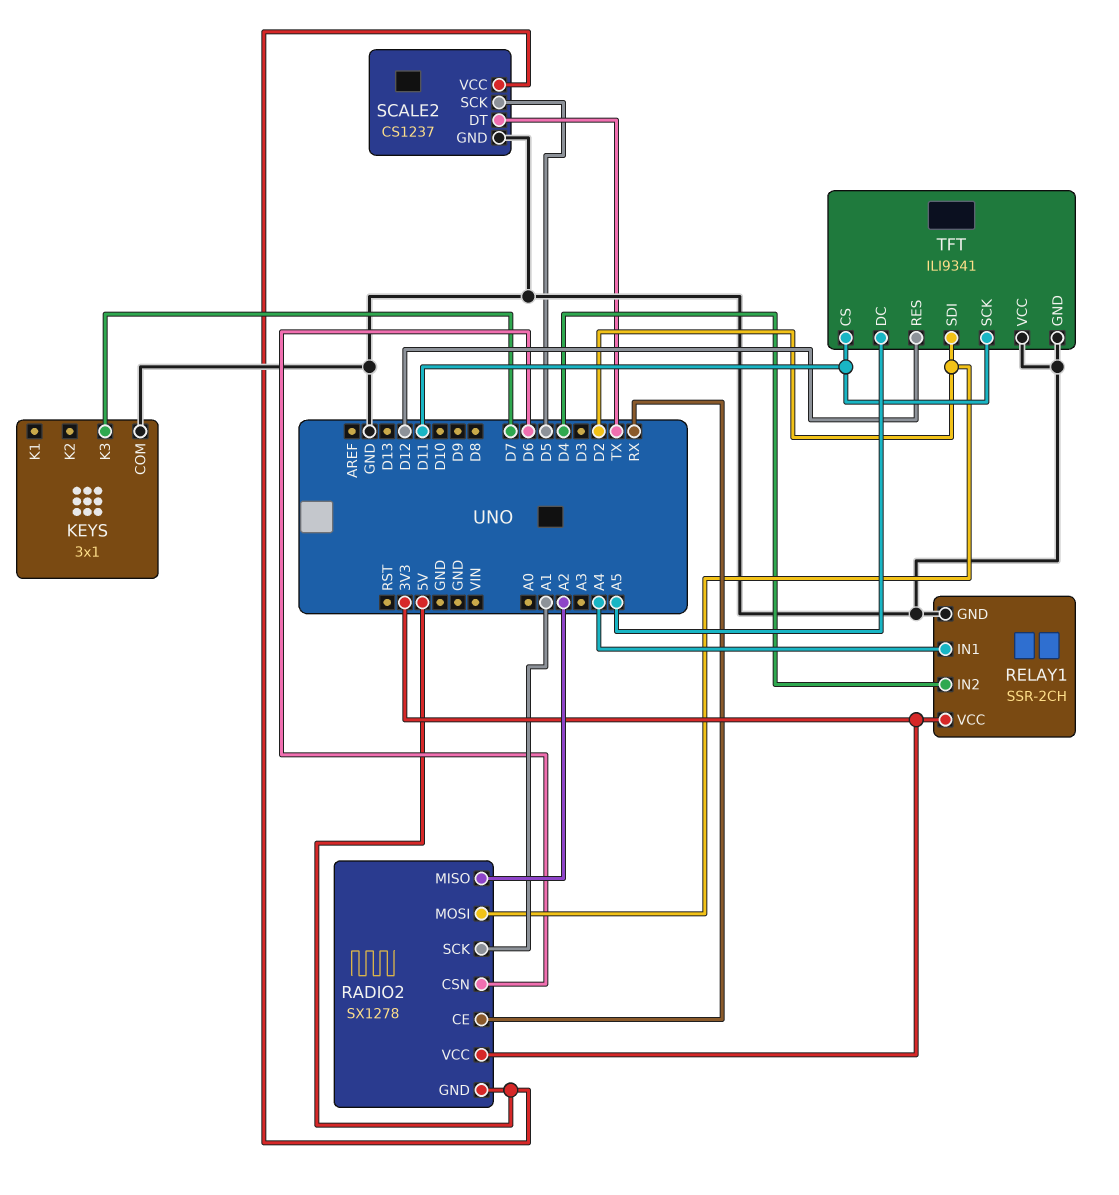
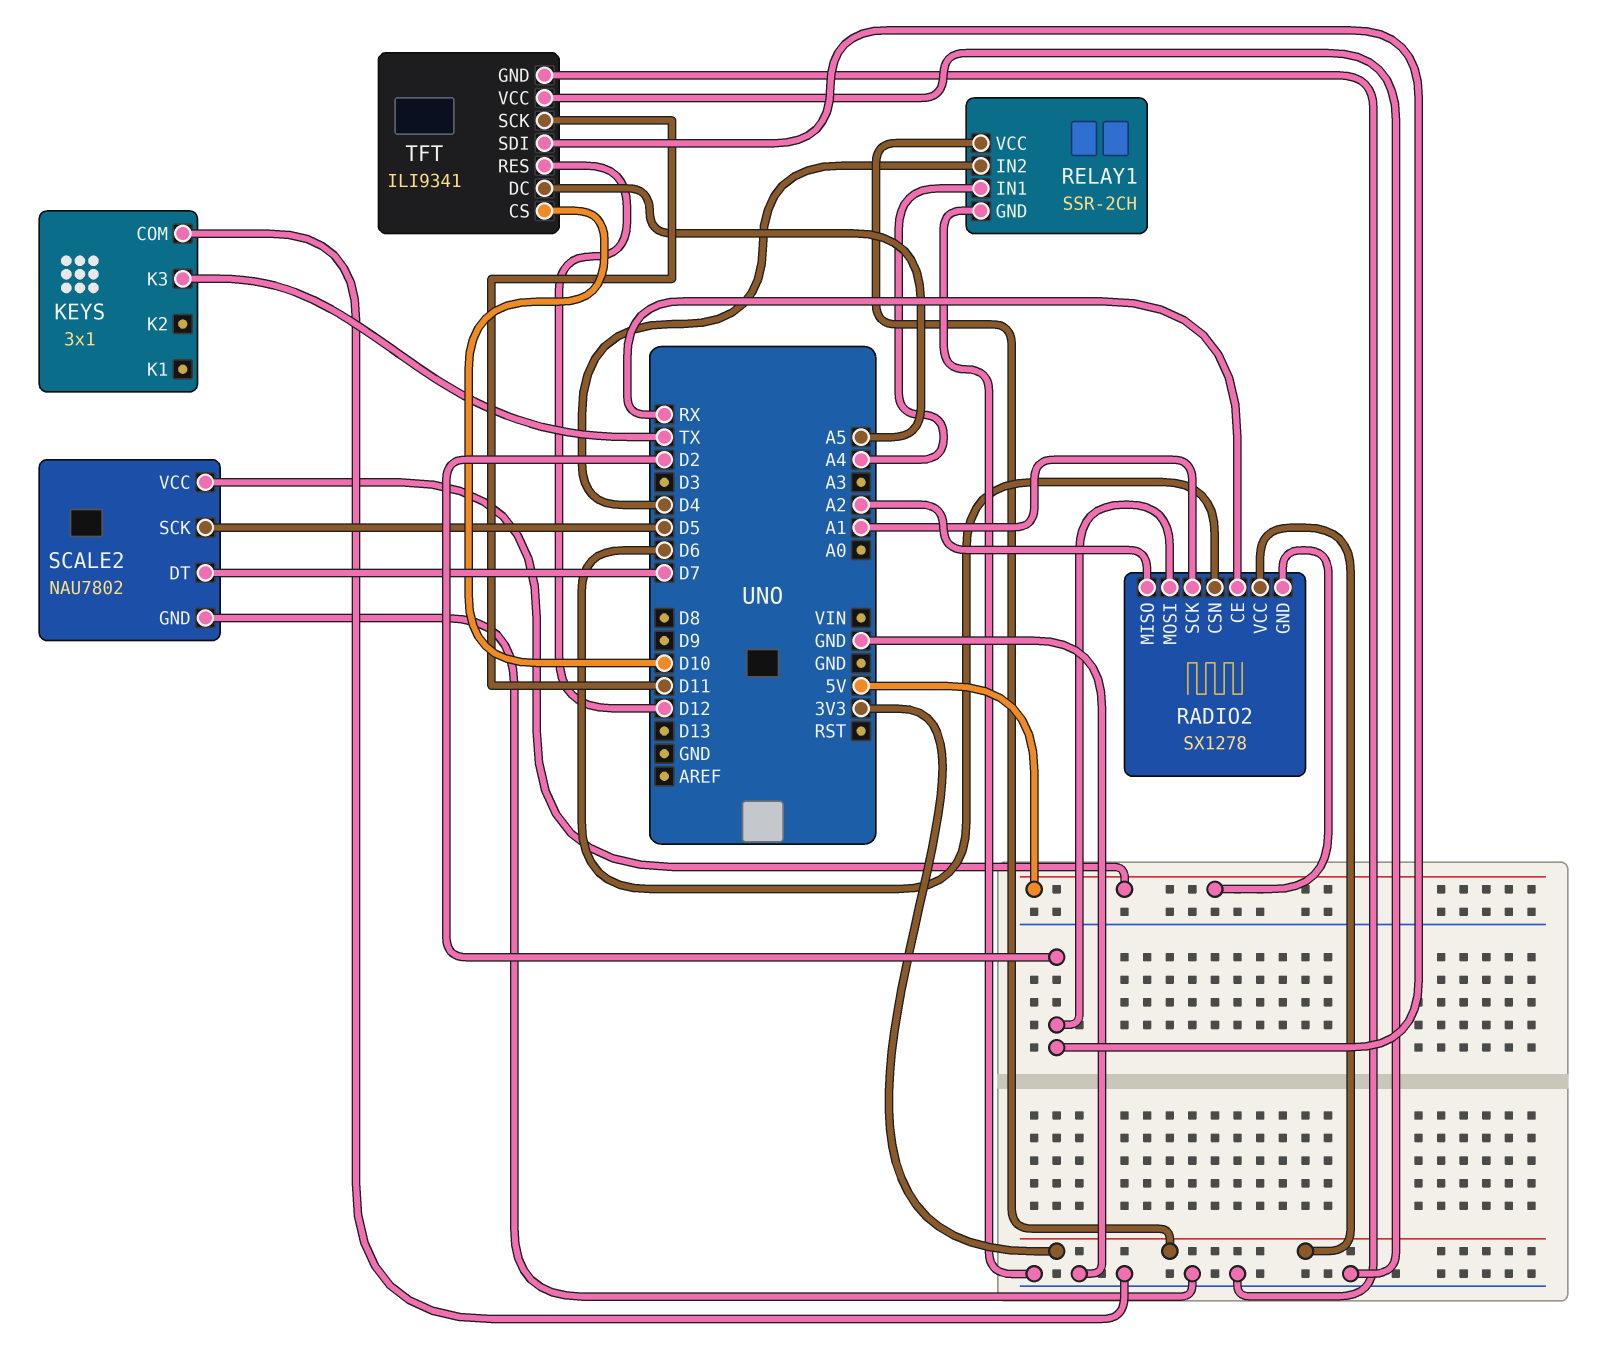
KEYS pin K3: D7 -> TX
SCALE2: CS1237 -> NAU7802
SCALE2 pin DT: TX -> D7
TFT pin CS: D11 -> D10

